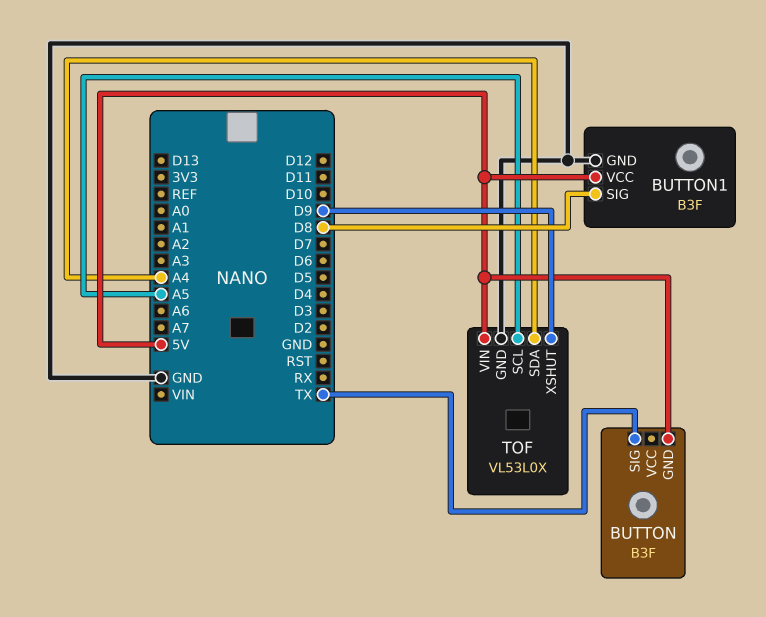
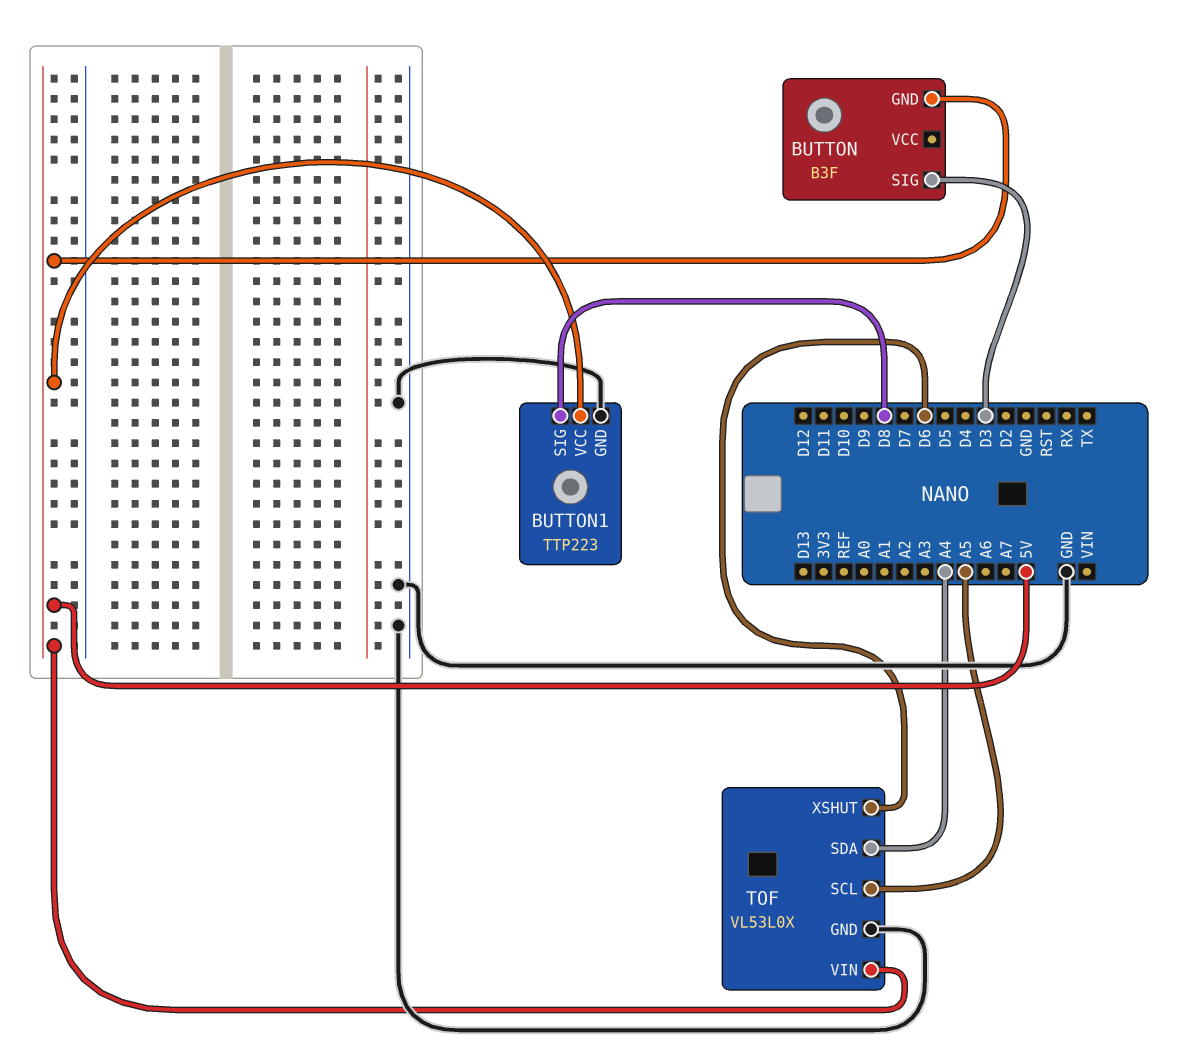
BUTTON pin SIG: TX -> D3
BUTTON1: B3F -> TTP223
TOF pin XSHUT: D9 -> D6

